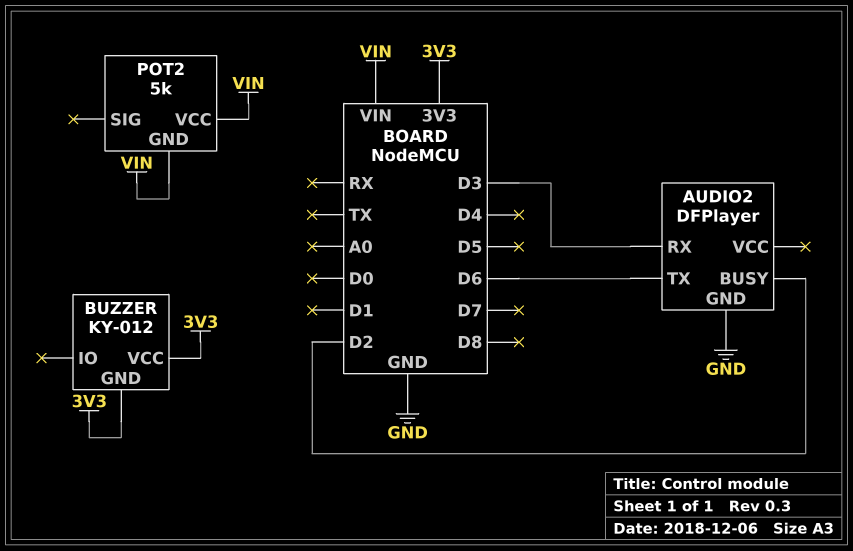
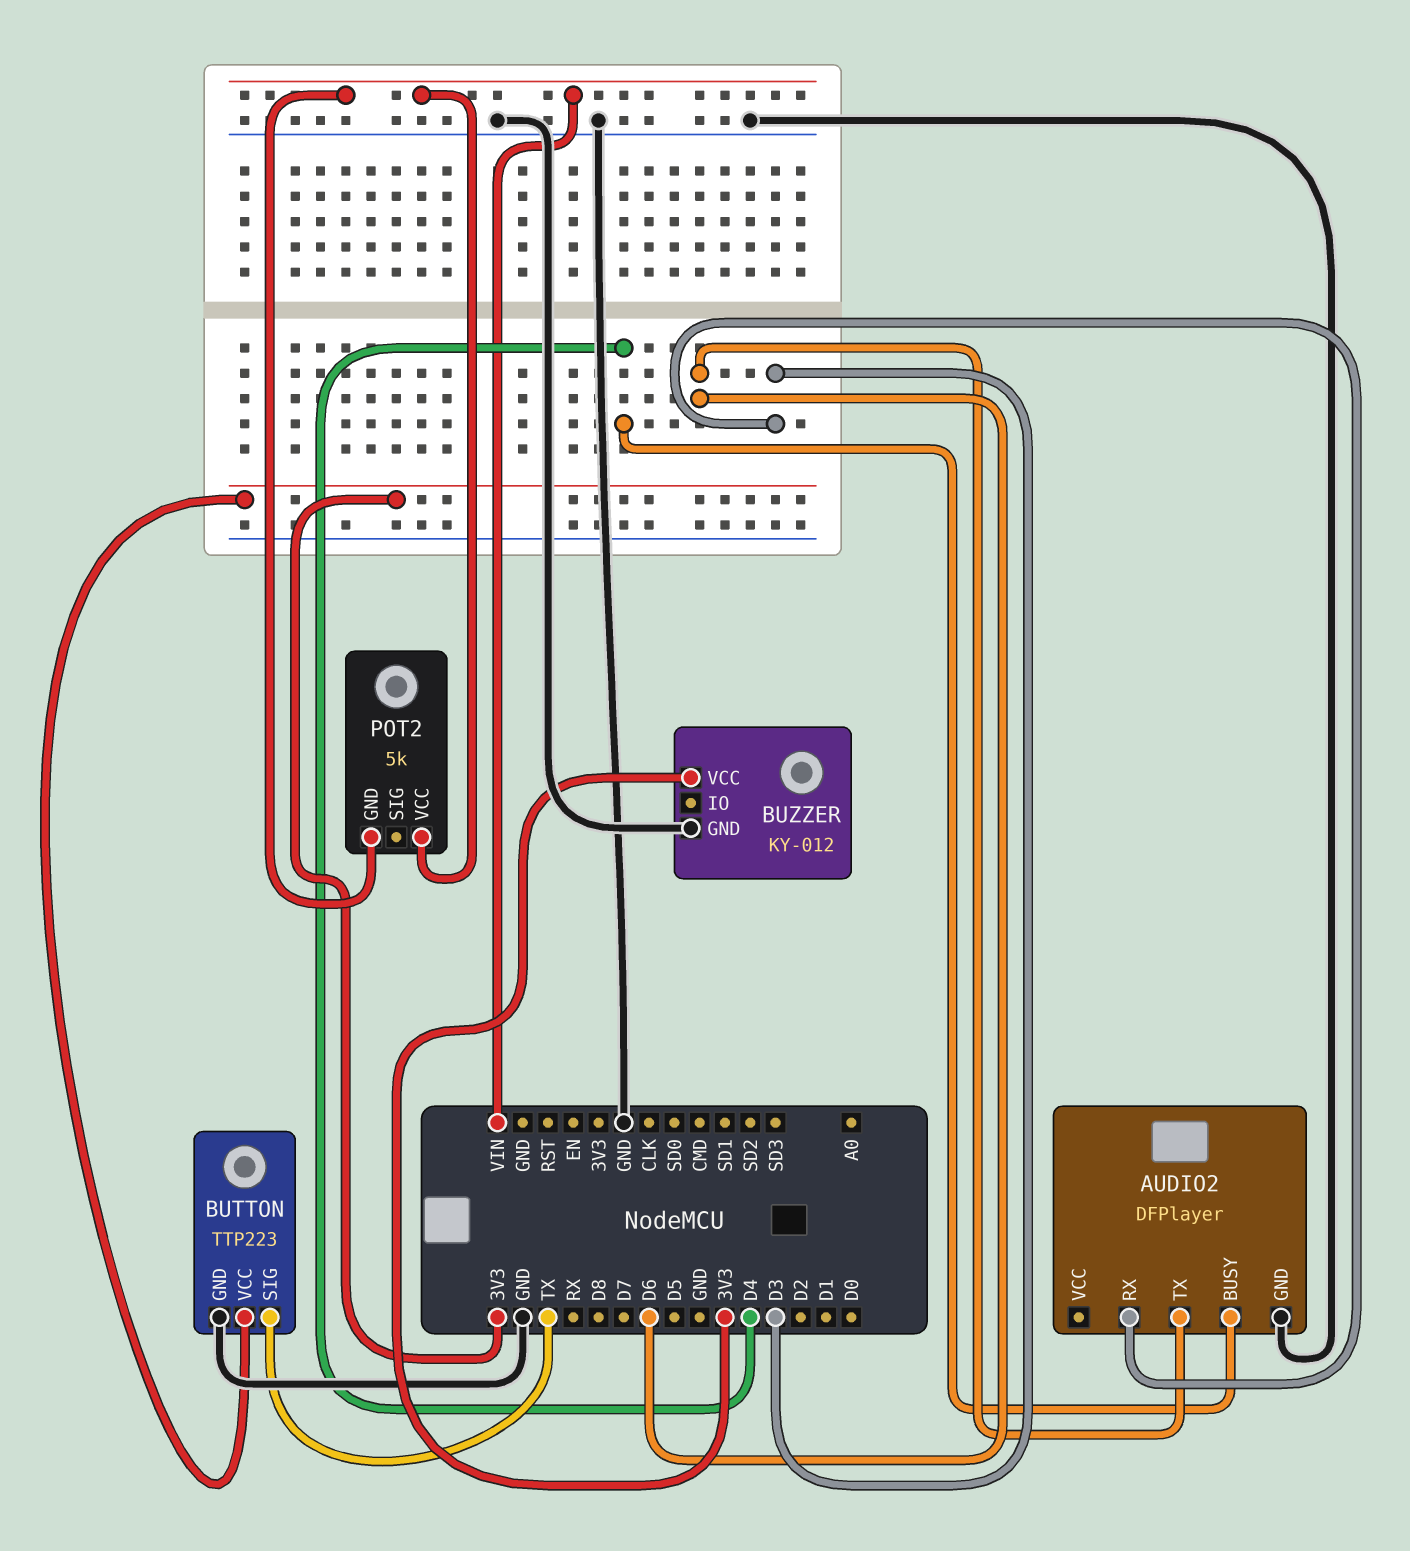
AUDIO2 pin BUSY: D2 -> D4
BUTTON: none -> TTP223
BUTTON pin GND: none -> GND
BUTTON pin SIG: none -> TX
BUTTON pin VCC: none -> 3V3
BUZZER pin GND: 3V3 -> GND

